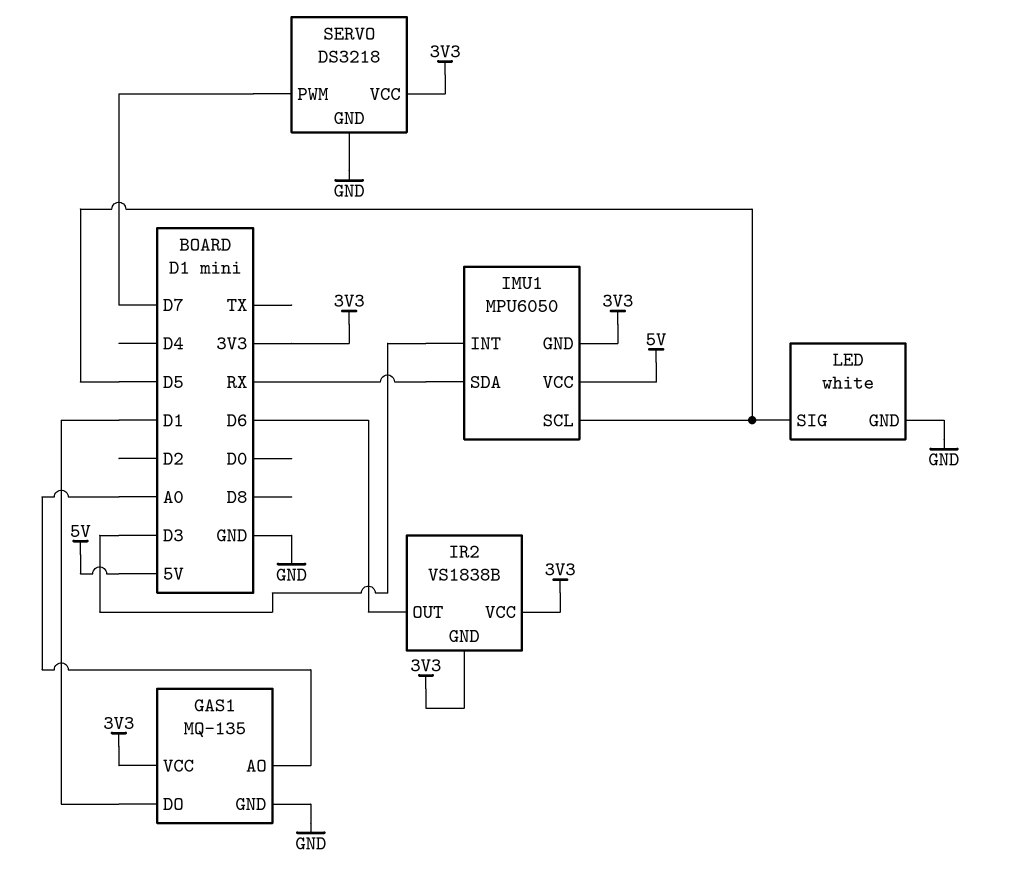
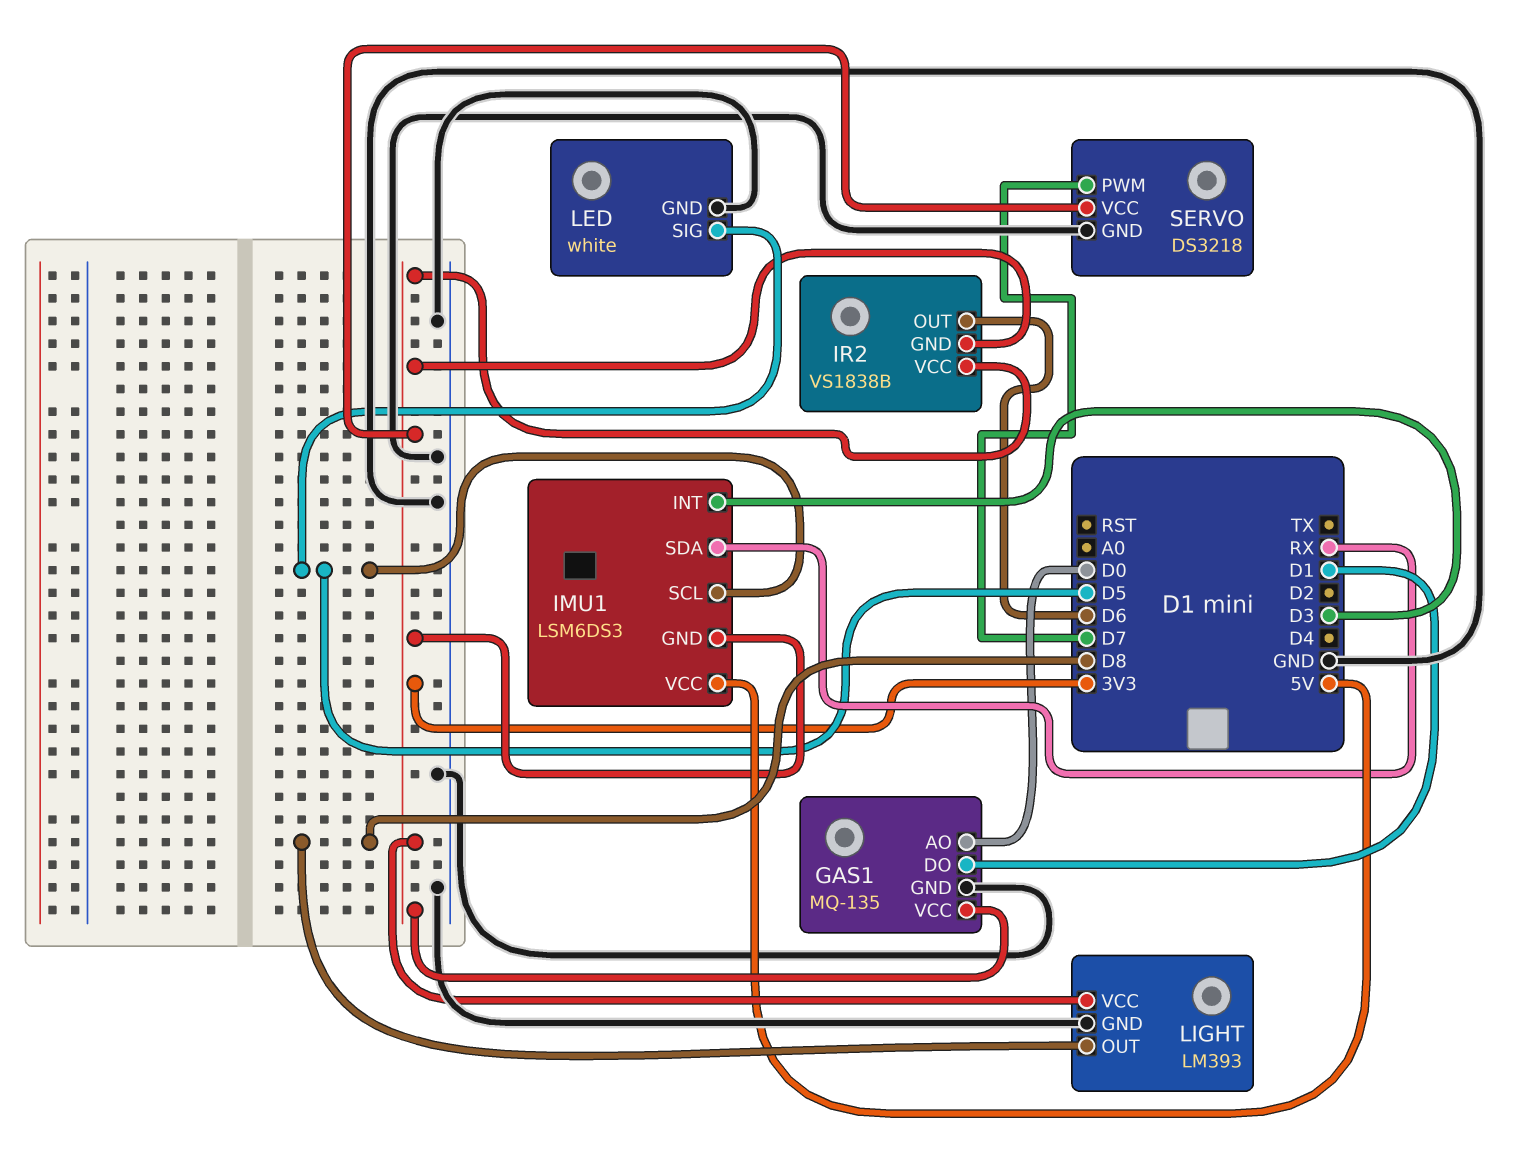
GAS1 pin AO: A0 -> D0
IMU1: MPU6050 -> LSM6DS3
LIGHT: none -> LM393
LIGHT pin GND: none -> GND
LIGHT pin OUT: none -> D8
LIGHT pin VCC: none -> 3V3

